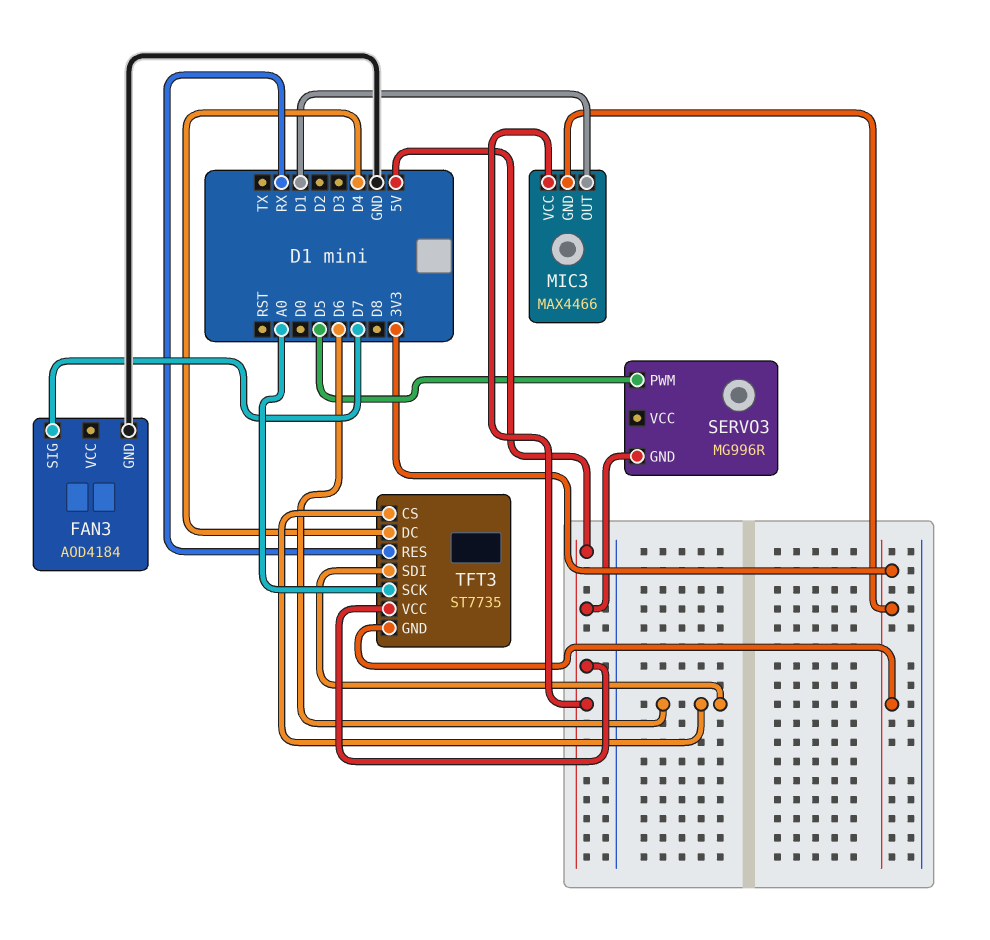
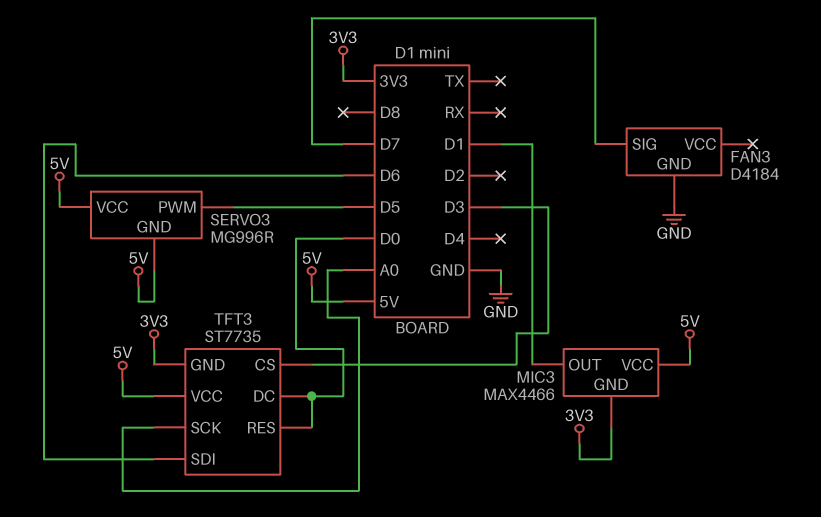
FAN3: AOD4184 -> D4184
SERVO3 pin VCC: none -> 5V
TFT3 pin CS: D6 -> D3
TFT3 pin DC: D4 -> D0
TFT3 pin RES: RX -> D0

